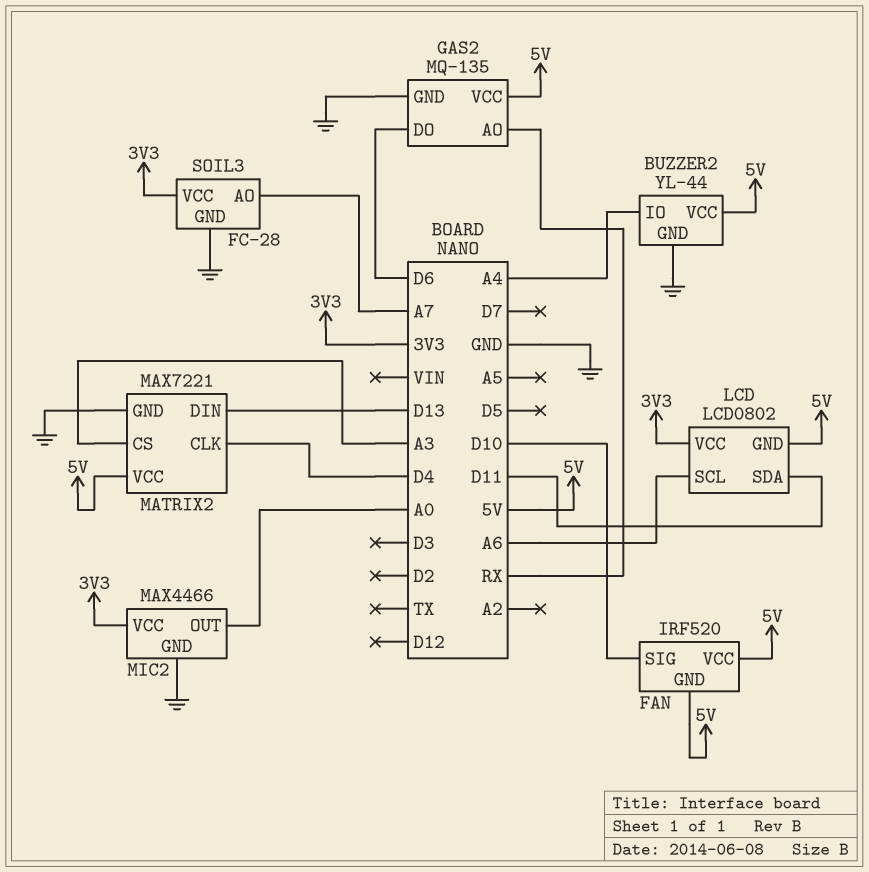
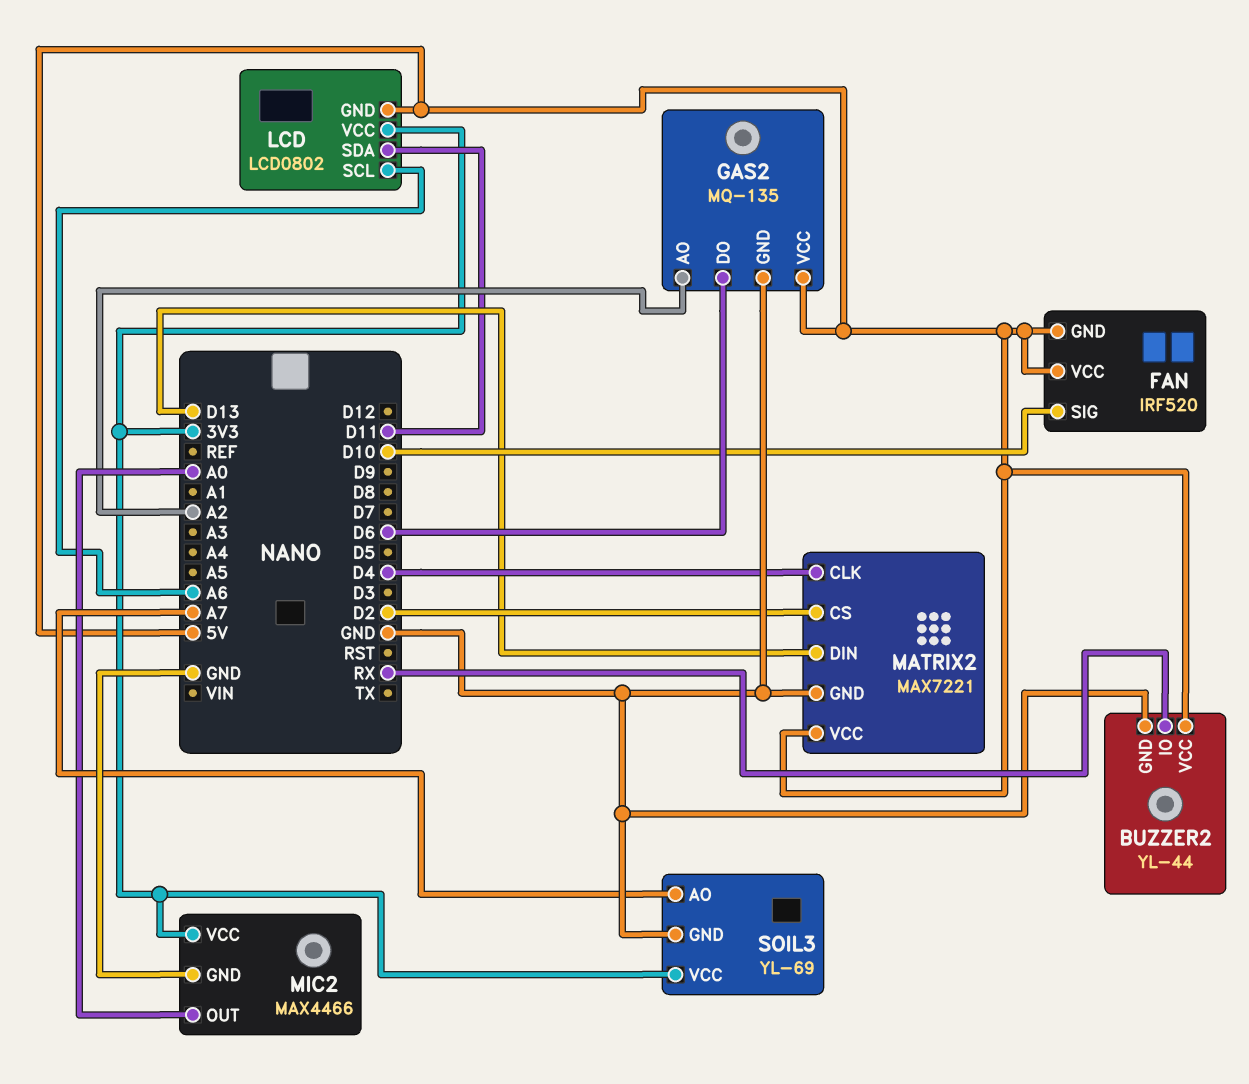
BUZZER2 pin IO: A4 -> RX
GAS2 pin AO: RX -> A2
MATRIX2 pin CS: A3 -> D2
SOIL3: FC-28 -> YL-69

